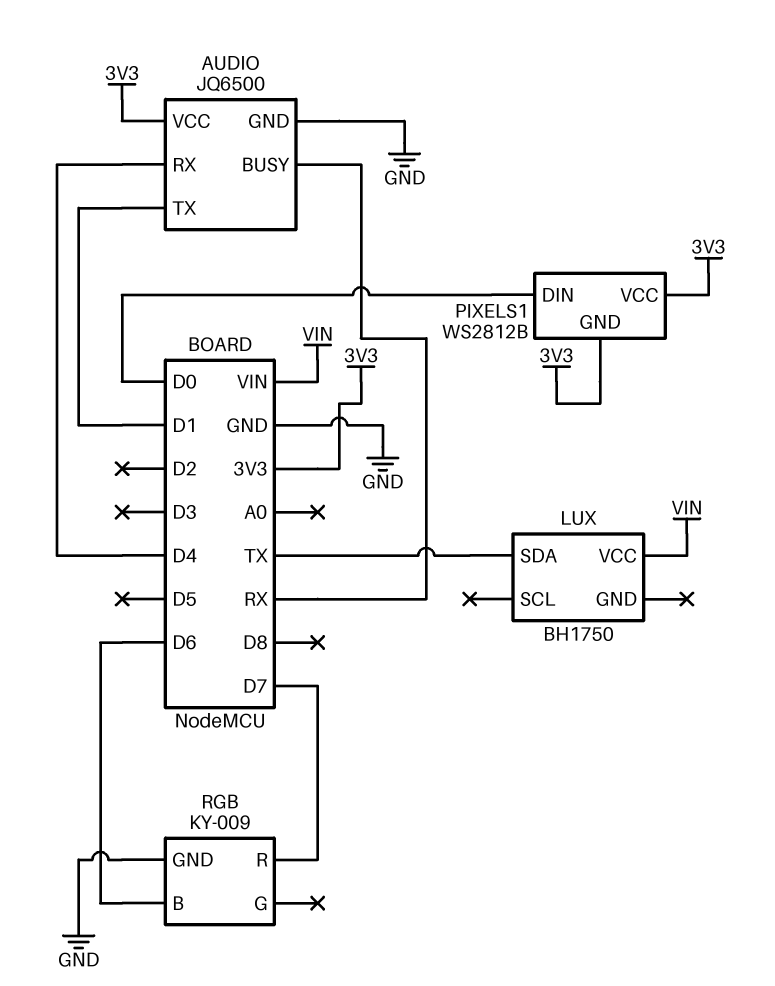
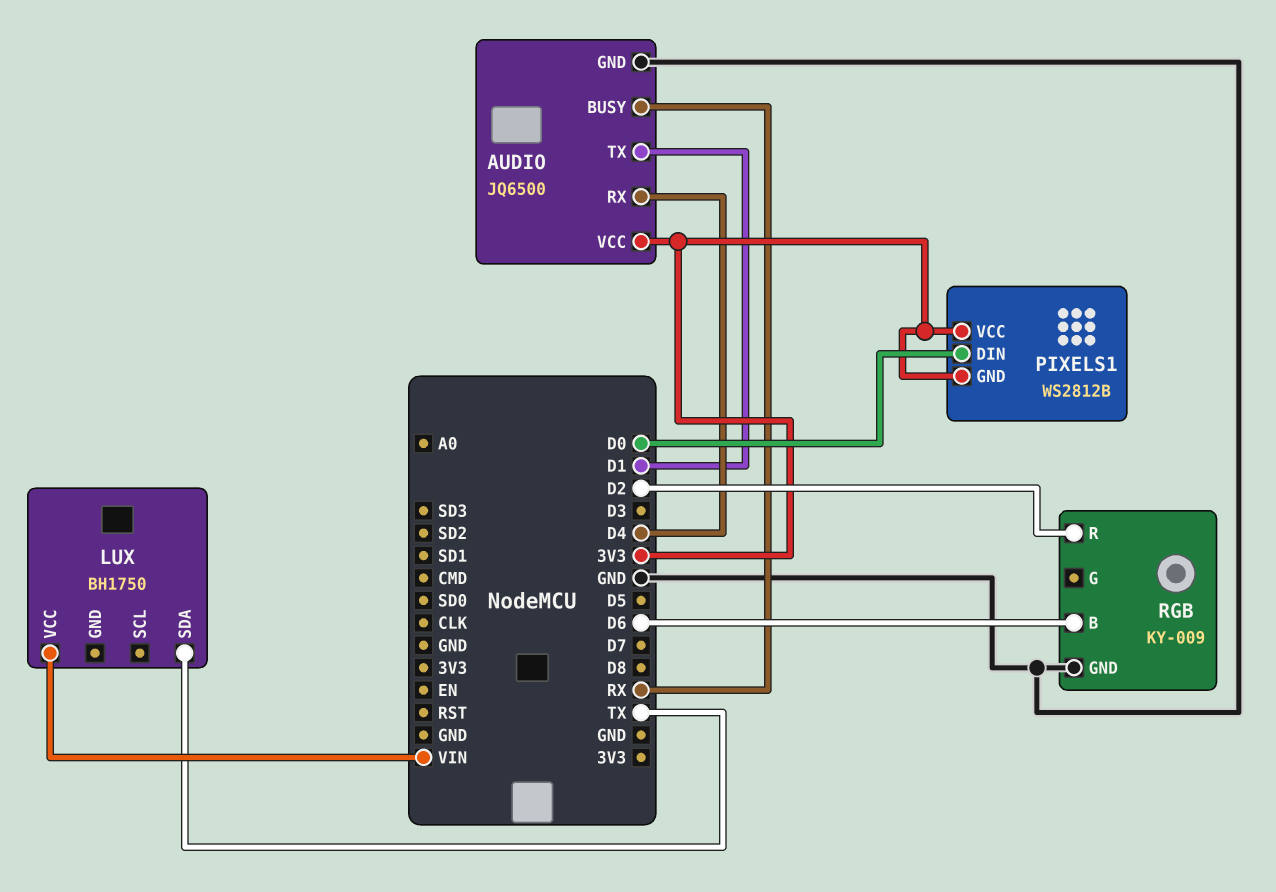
RGB pin R: D7 -> D2

